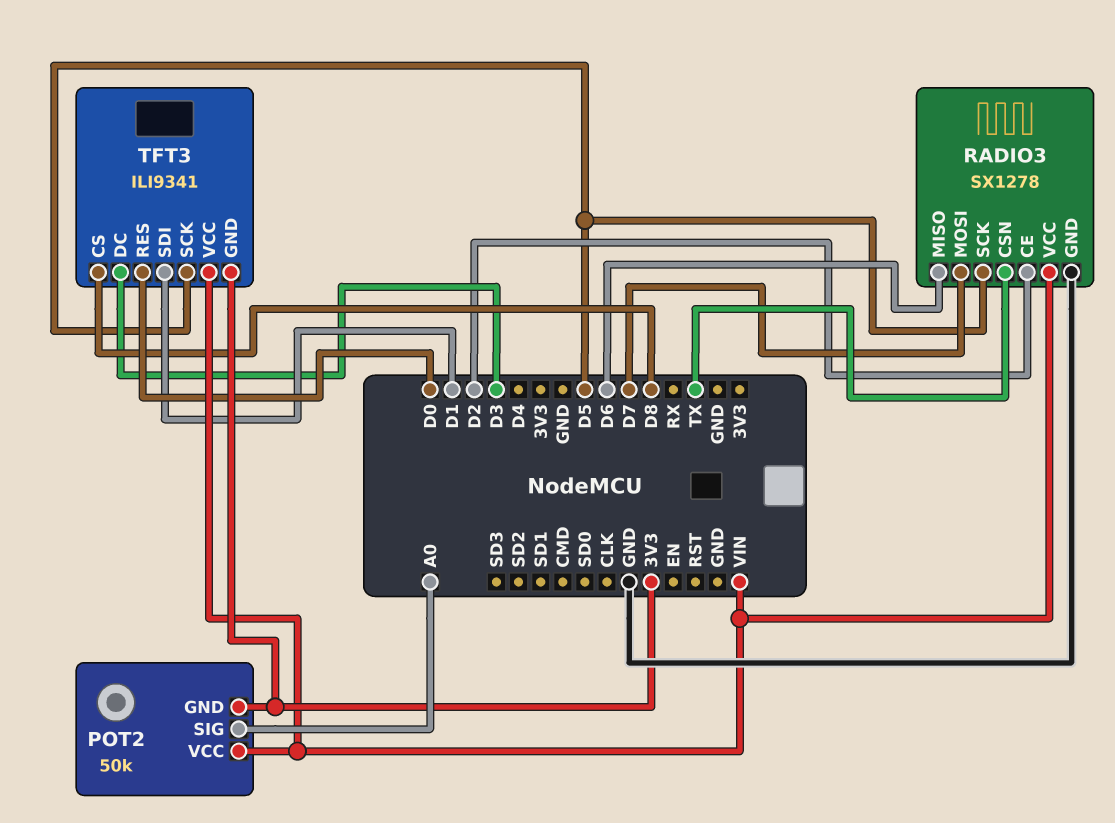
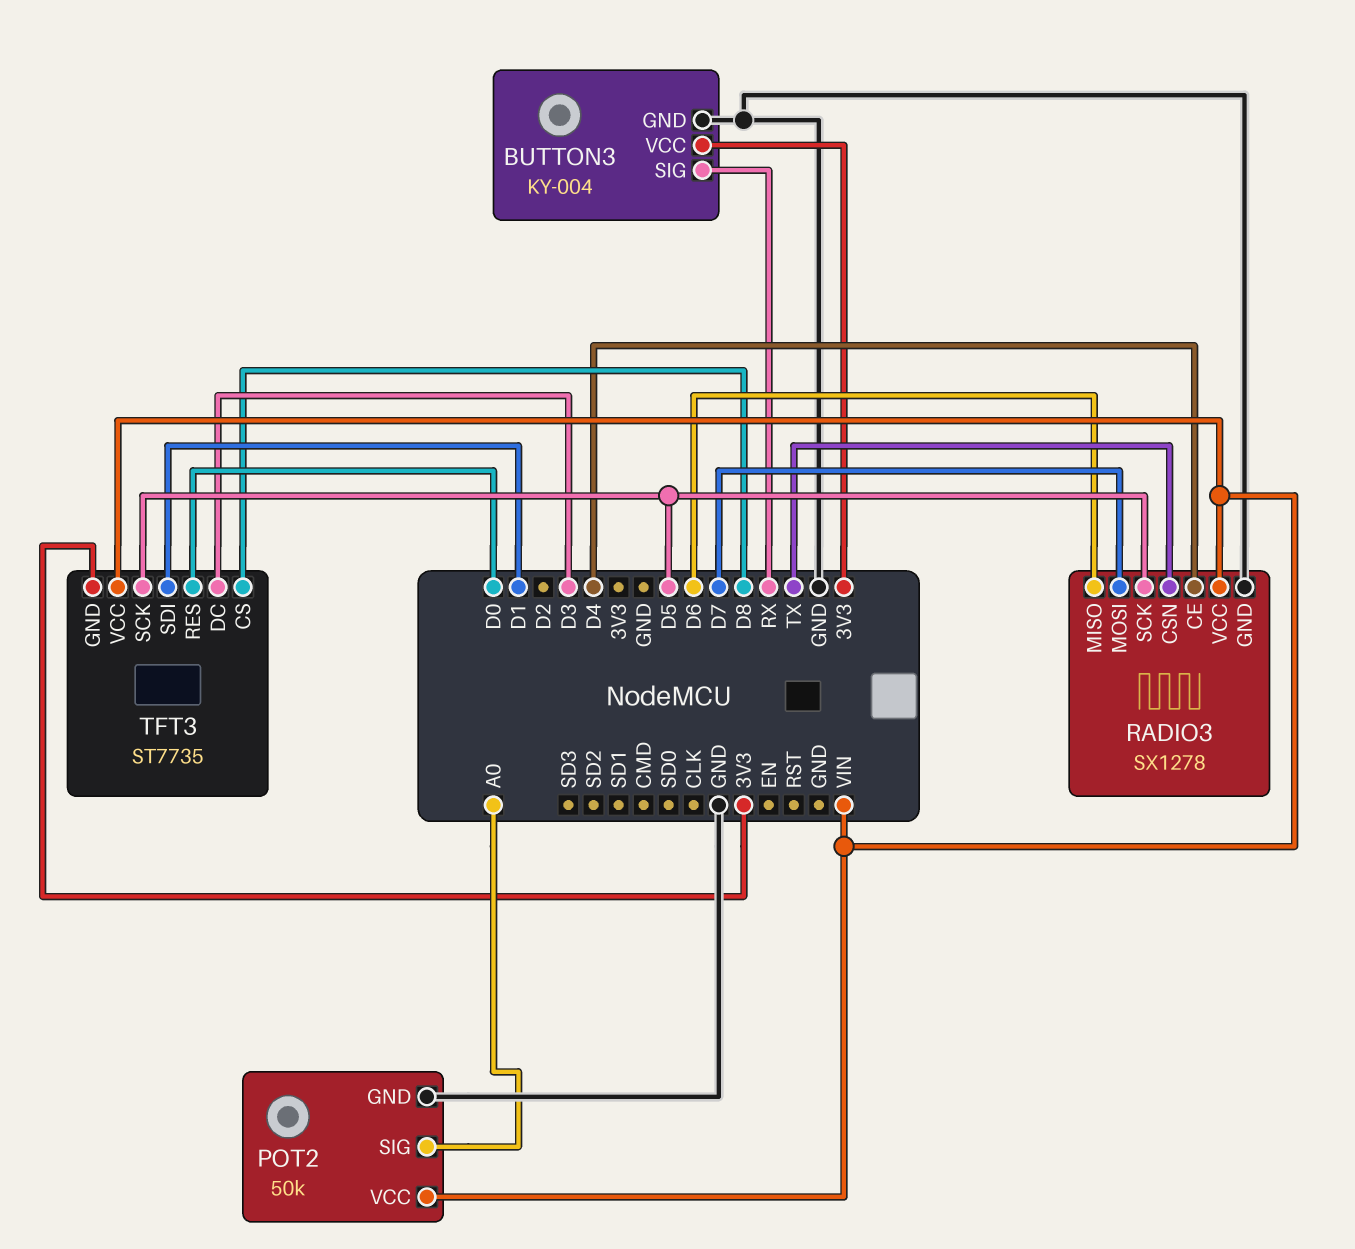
BUTTON3: none -> KY-004
BUTTON3 pin GND: none -> GND
BUTTON3 pin SIG: none -> RX
BUTTON3 pin VCC: none -> 3V3
POT2 pin GND: 3V3 -> GND
RADIO3 pin CE: D2 -> D4
TFT3: ILI9341 -> ST7735

